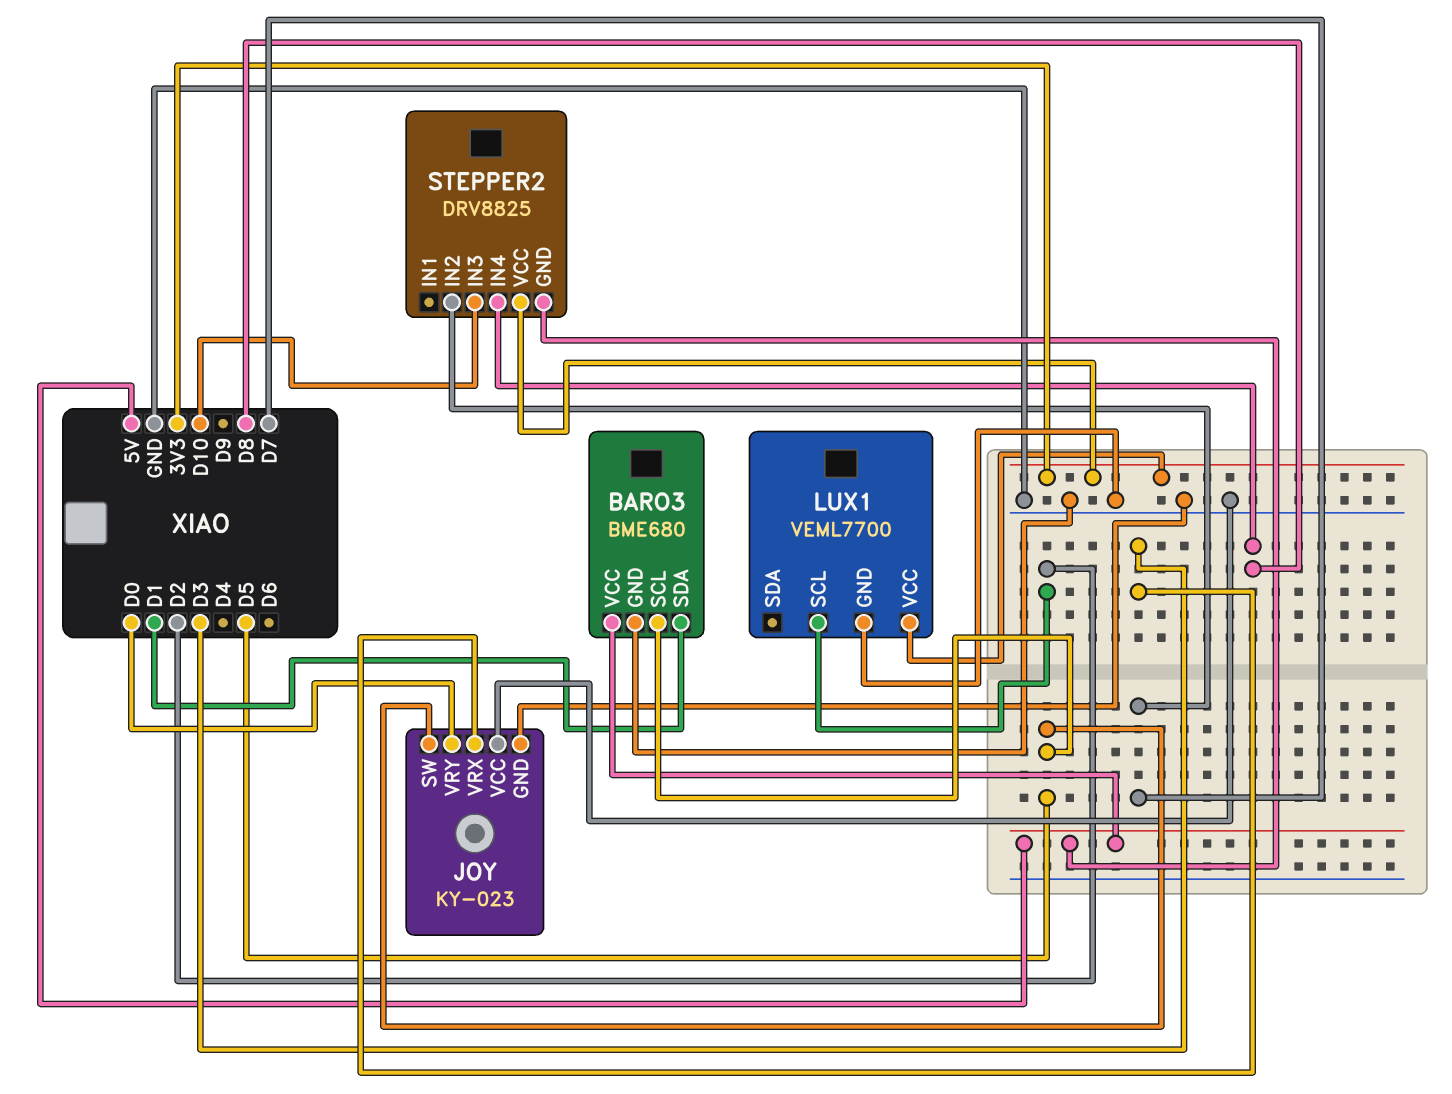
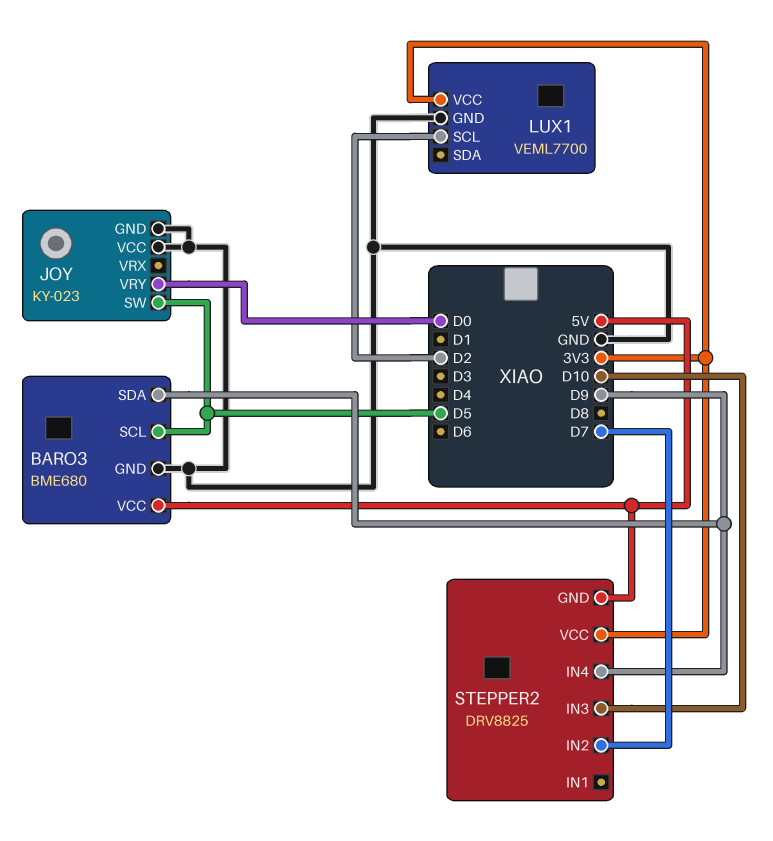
BARO3 pin SDA: D1 -> D9
JOY pin VRX: D3 -> none
STEPPER2 pin IN4: D8 -> D9

